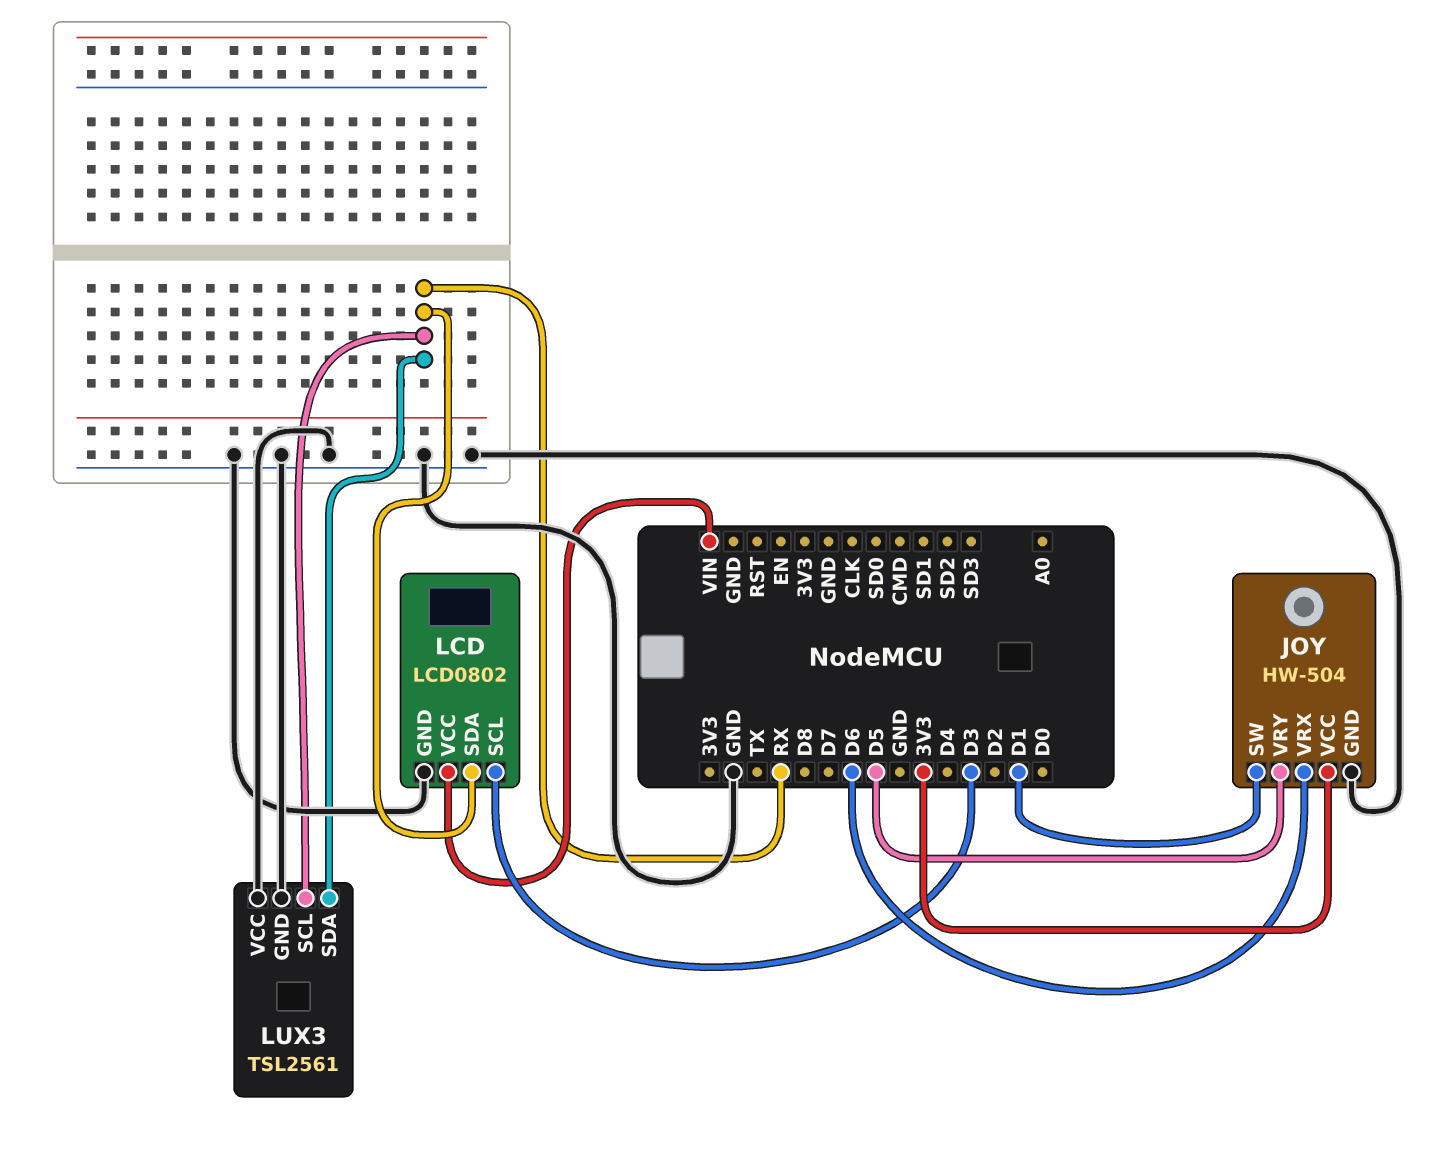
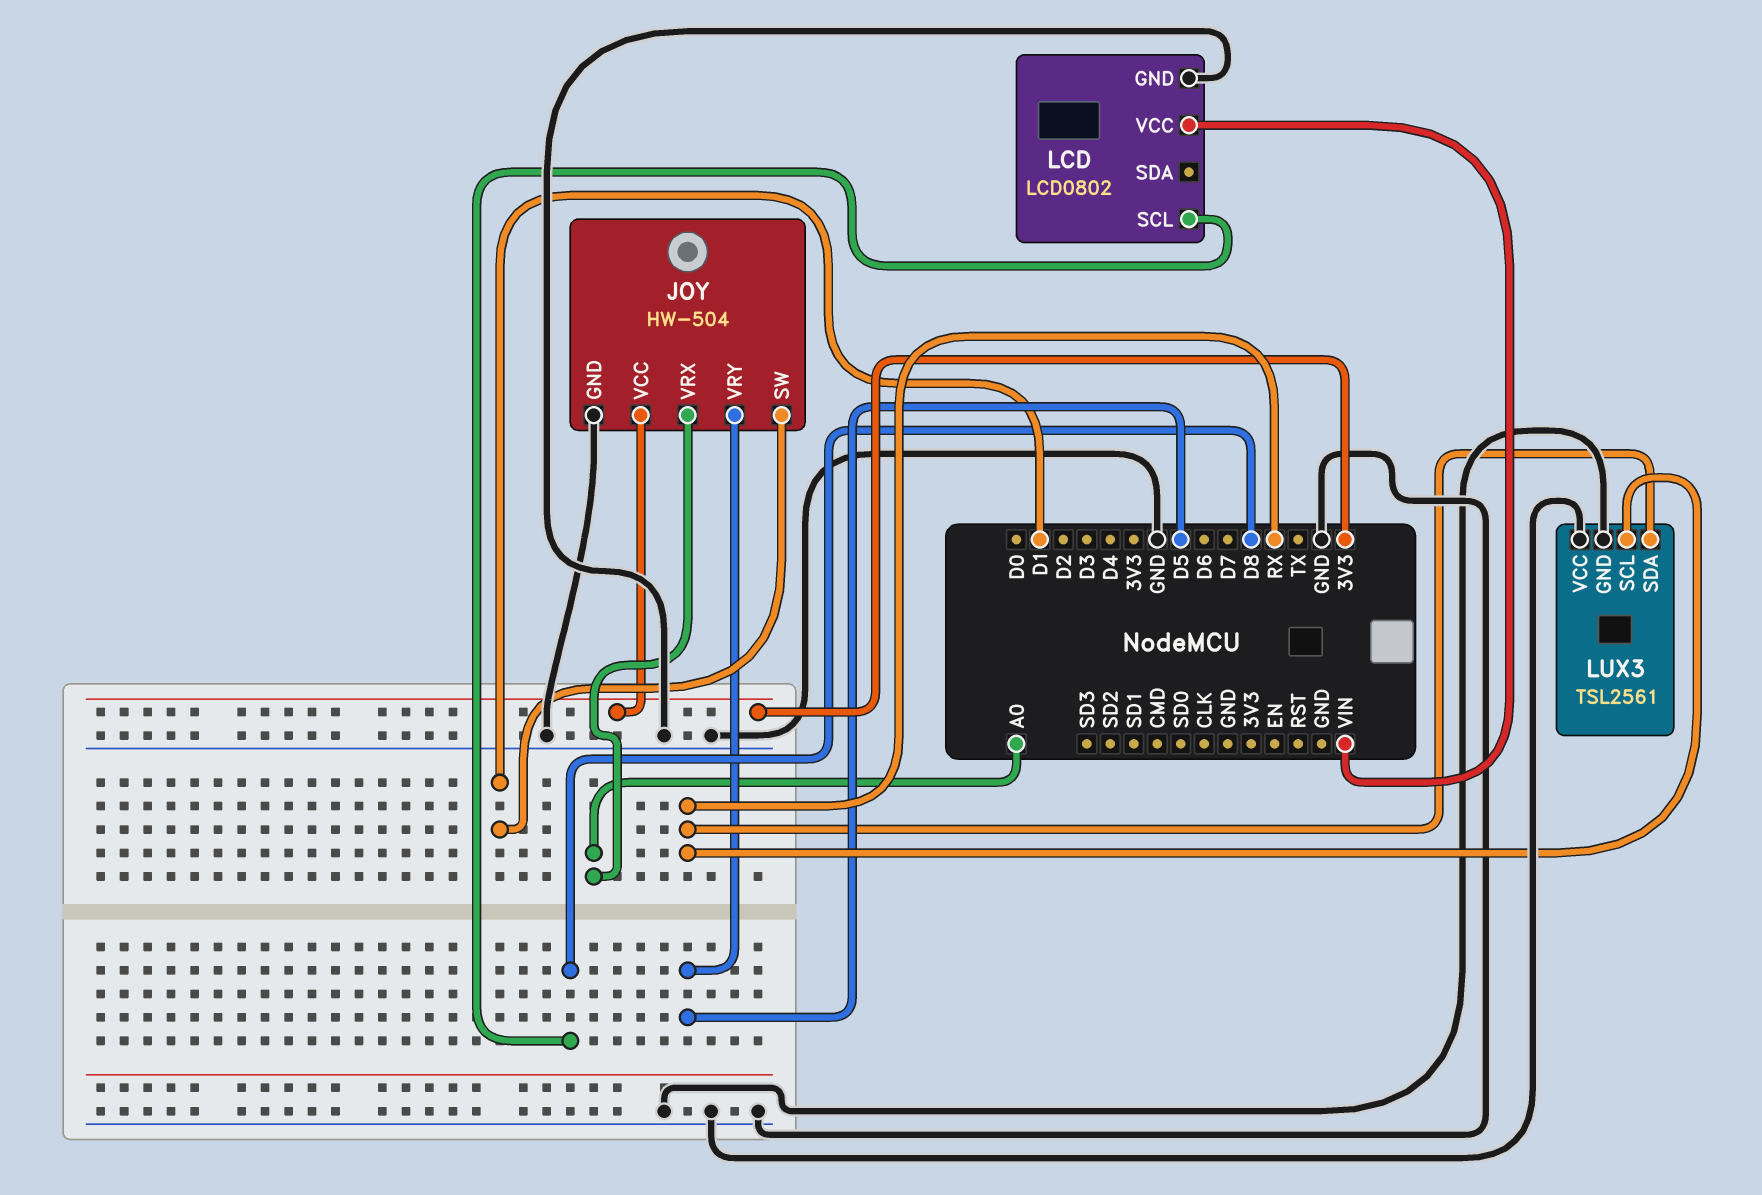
JOY pin VRX: D6 -> A0
LCD pin SCL: D3 -> D8
LCD pin SDA: RX -> none

